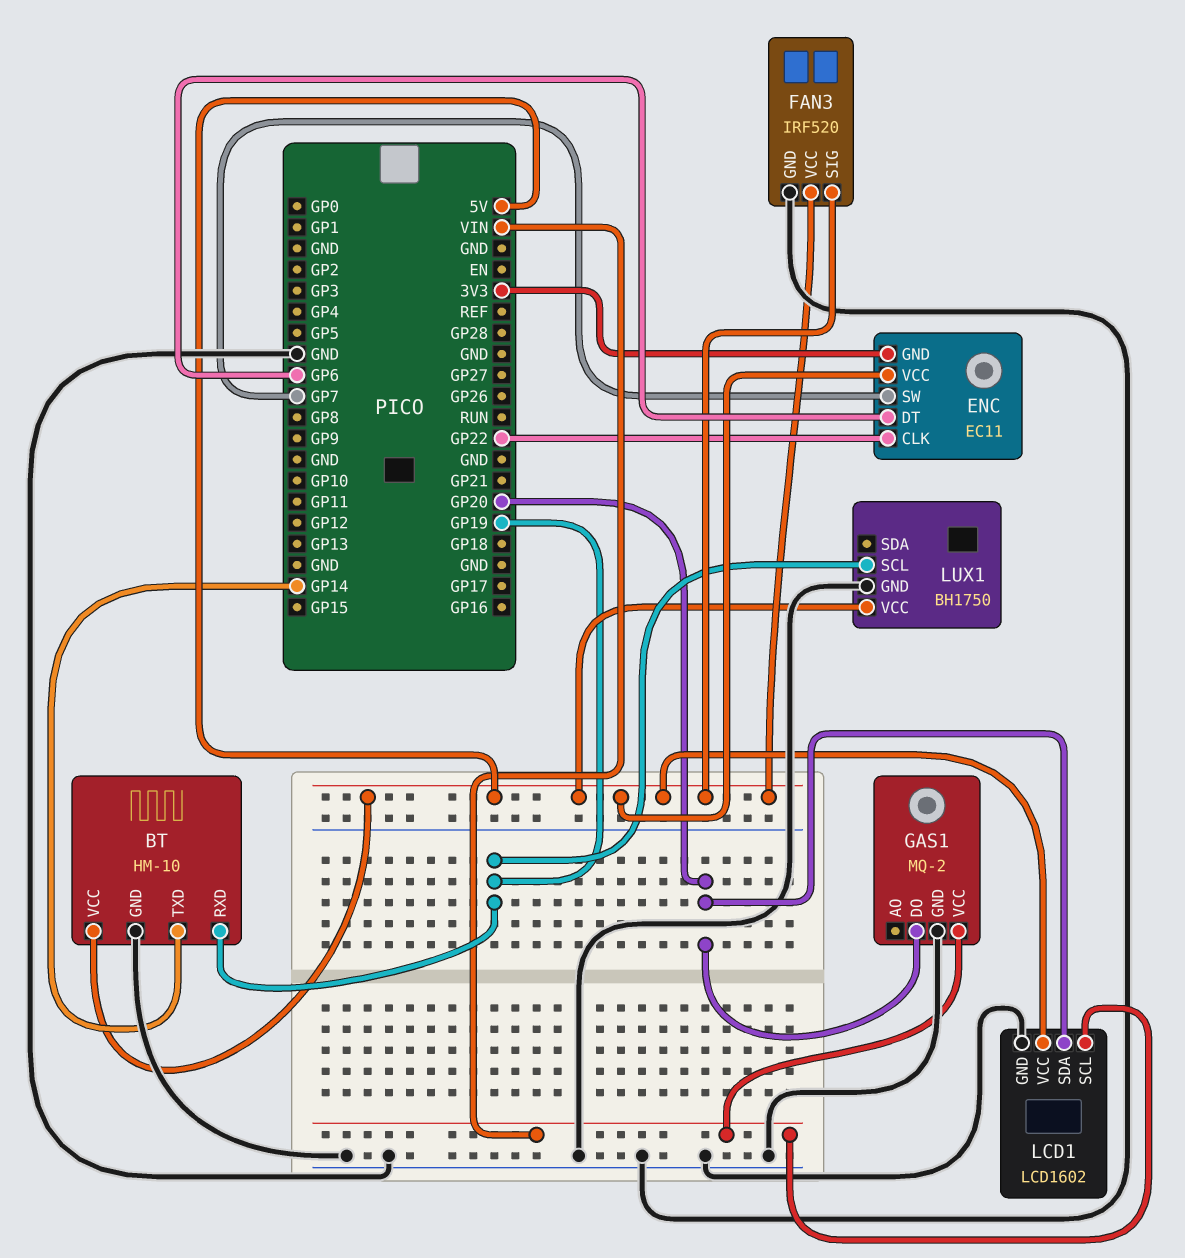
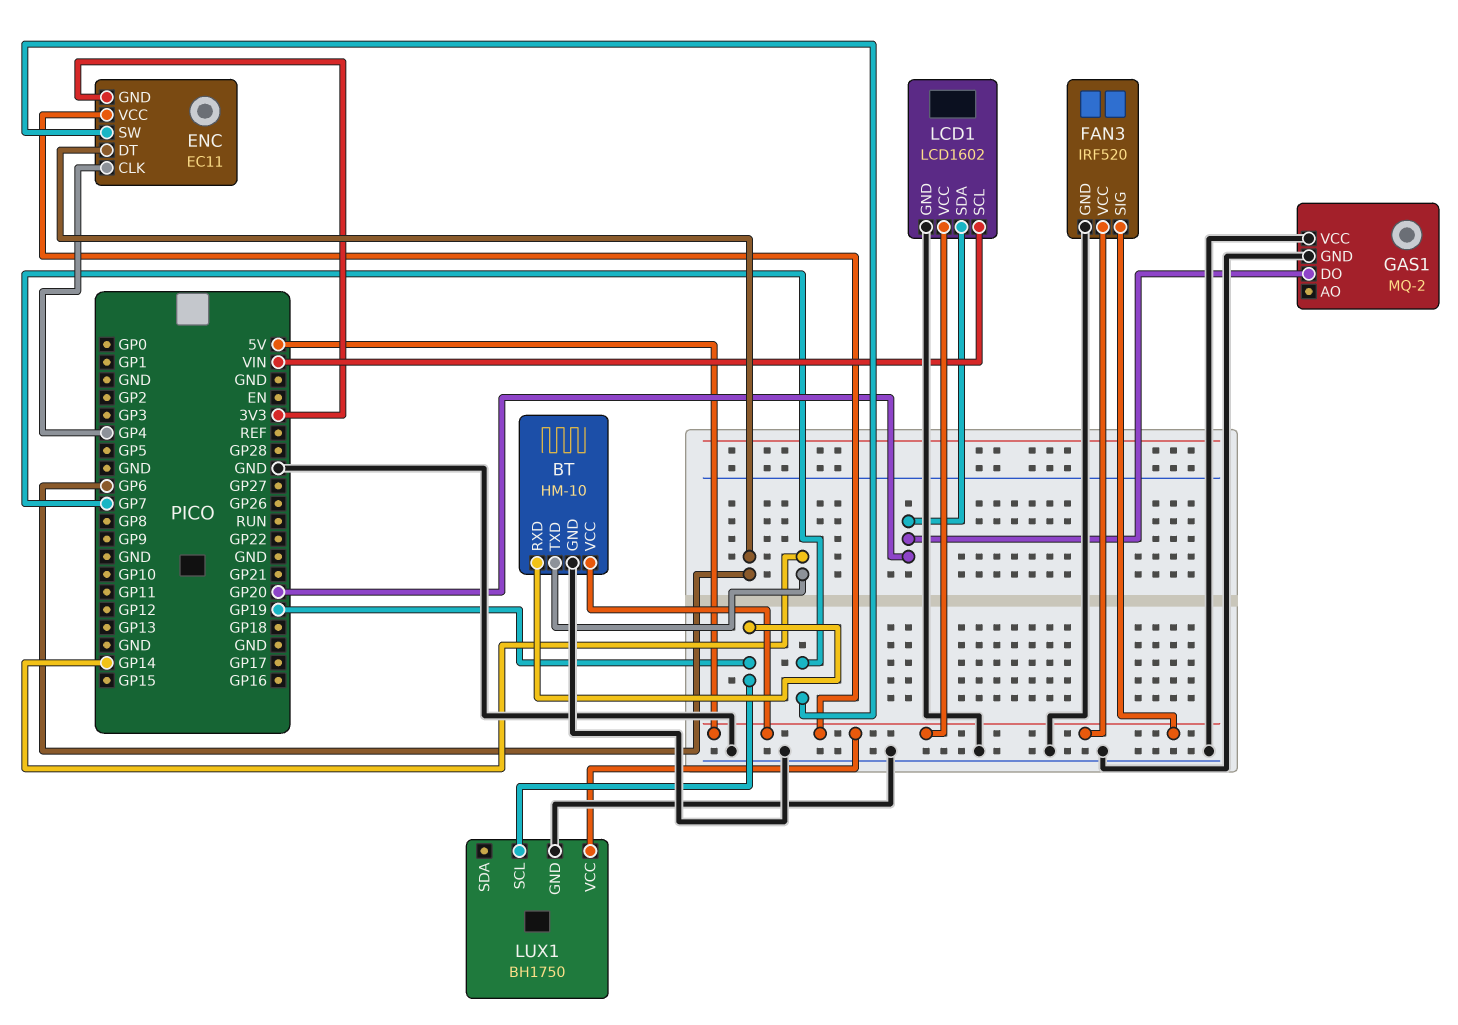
ENC pin CLK: GP22 -> GP4
GAS1 pin VCC: VIN -> GND

